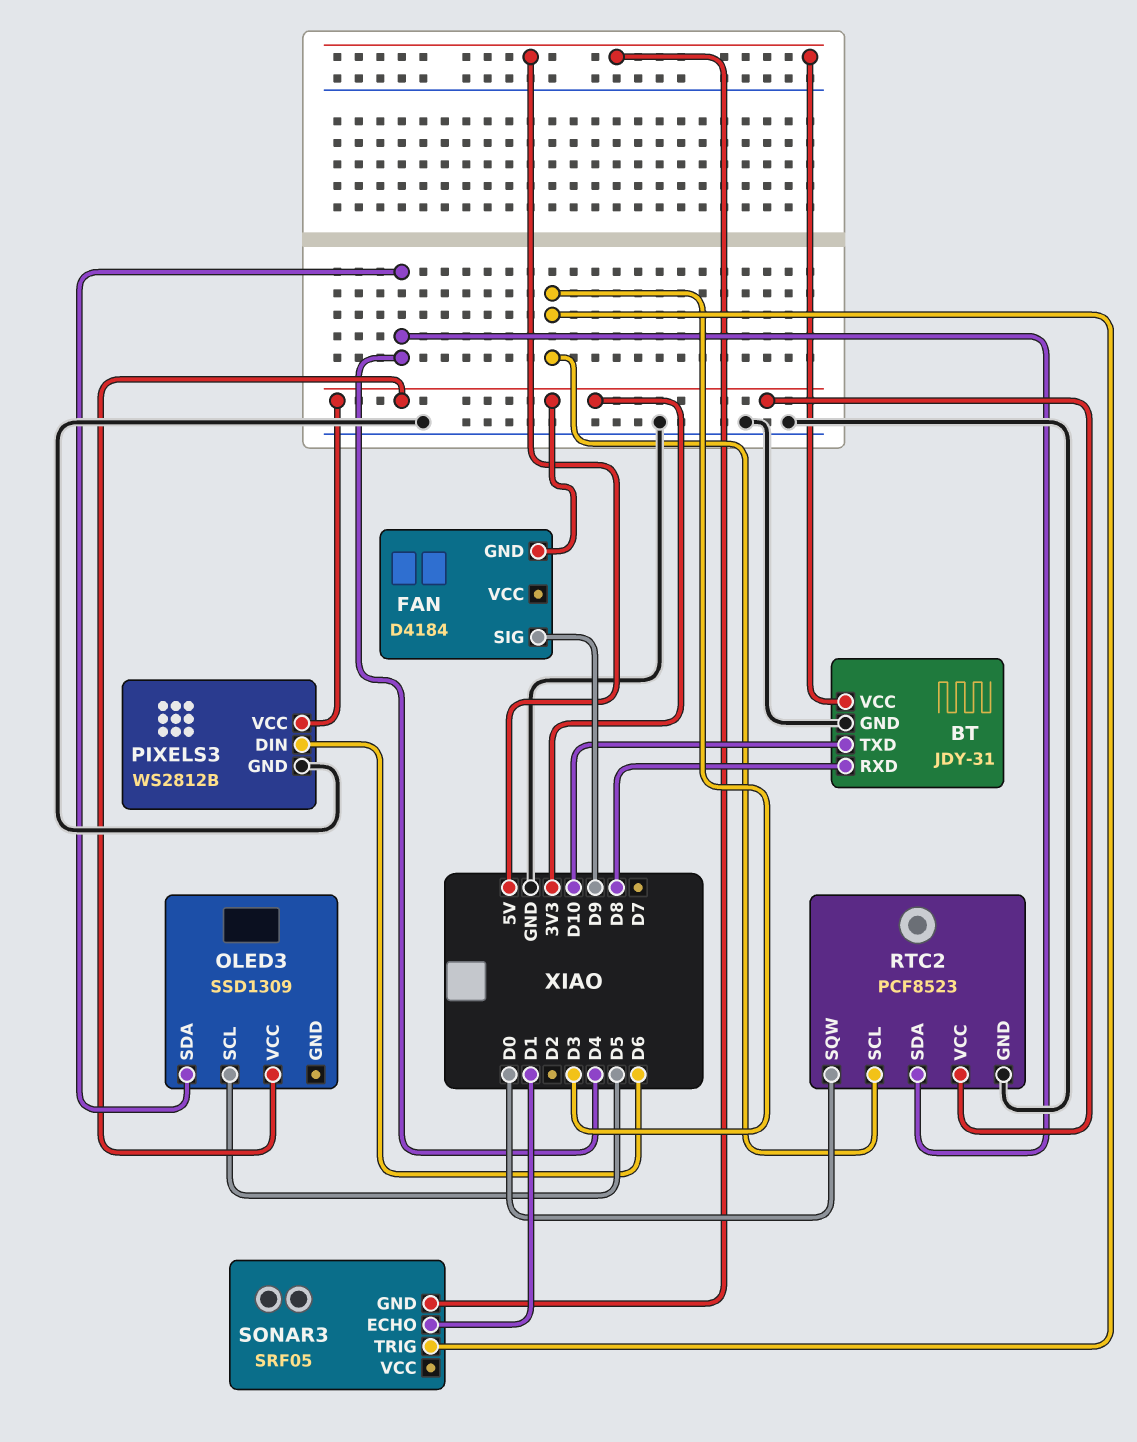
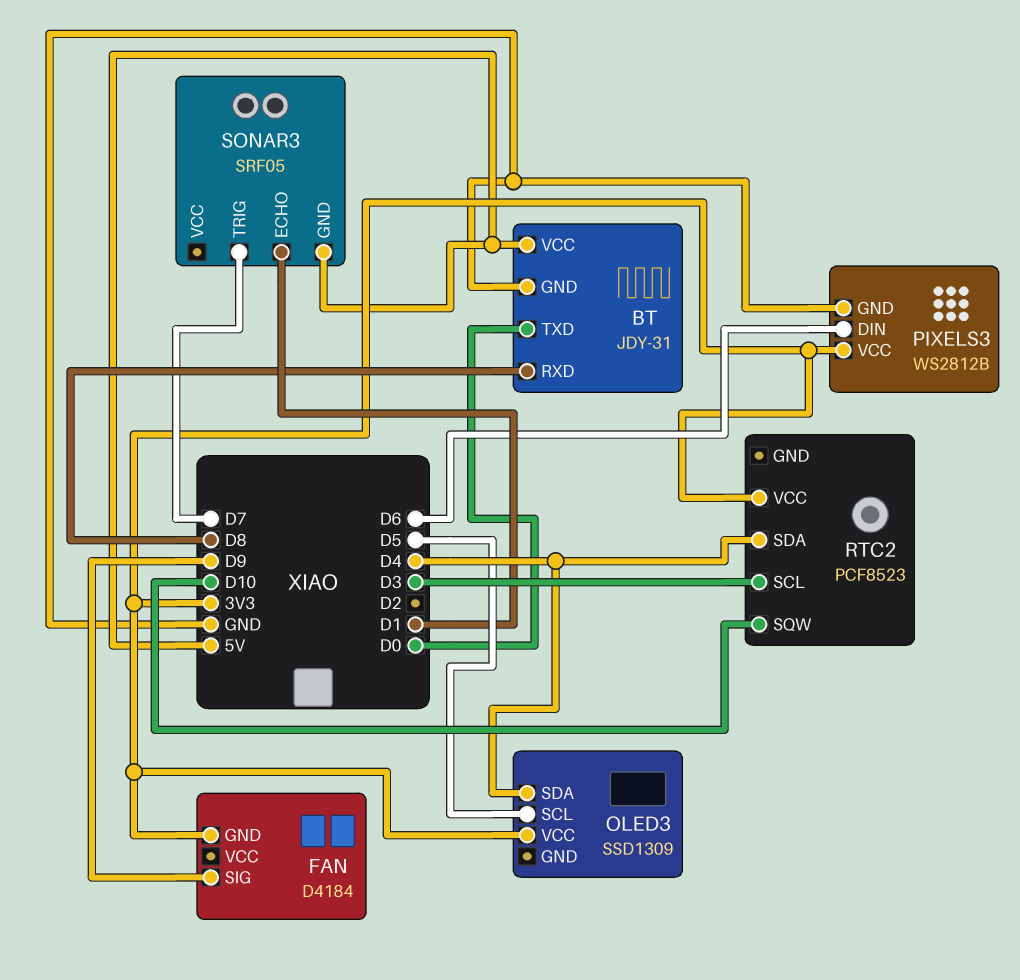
BT pin TXD: D10 -> D0
RTC2 pin GND: GND -> none
RTC2 pin SQW: D0 -> D10
SONAR3 pin TRIG: D3 -> D7

